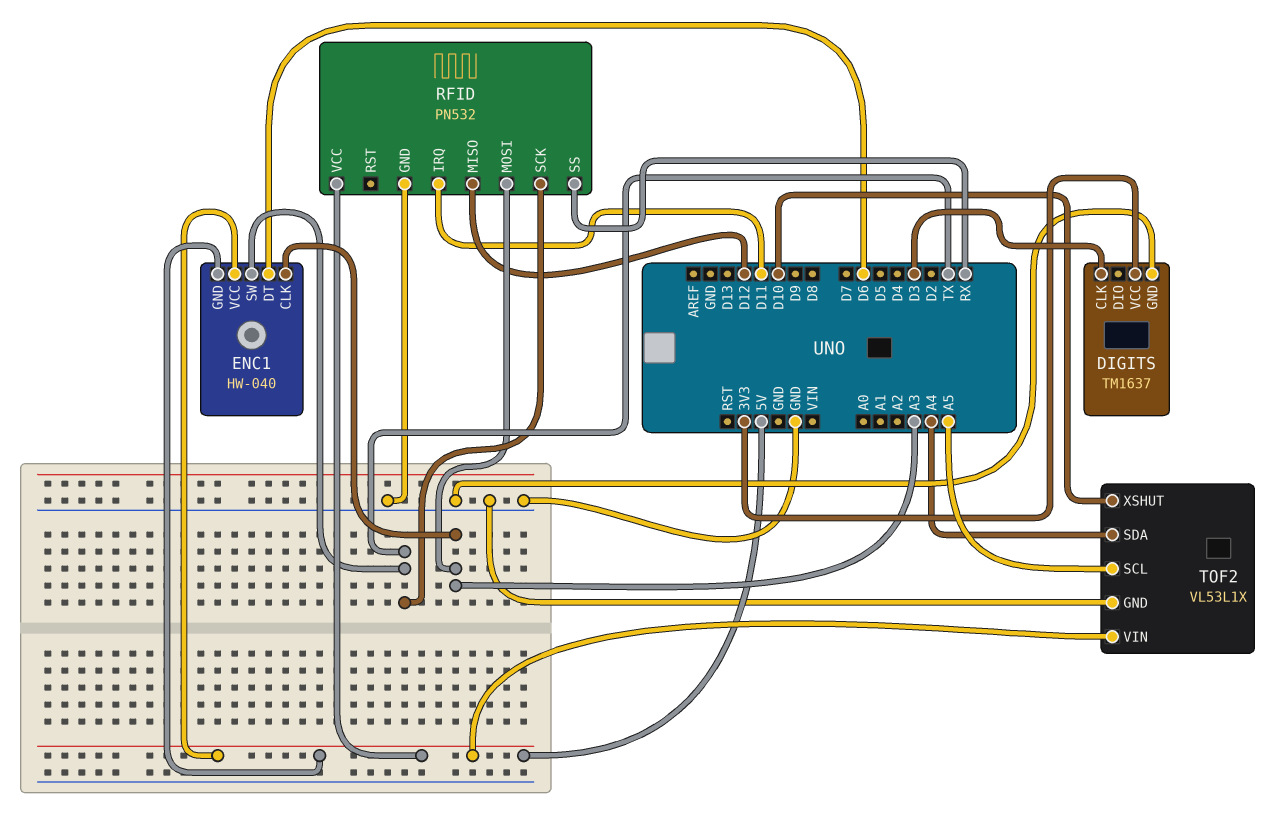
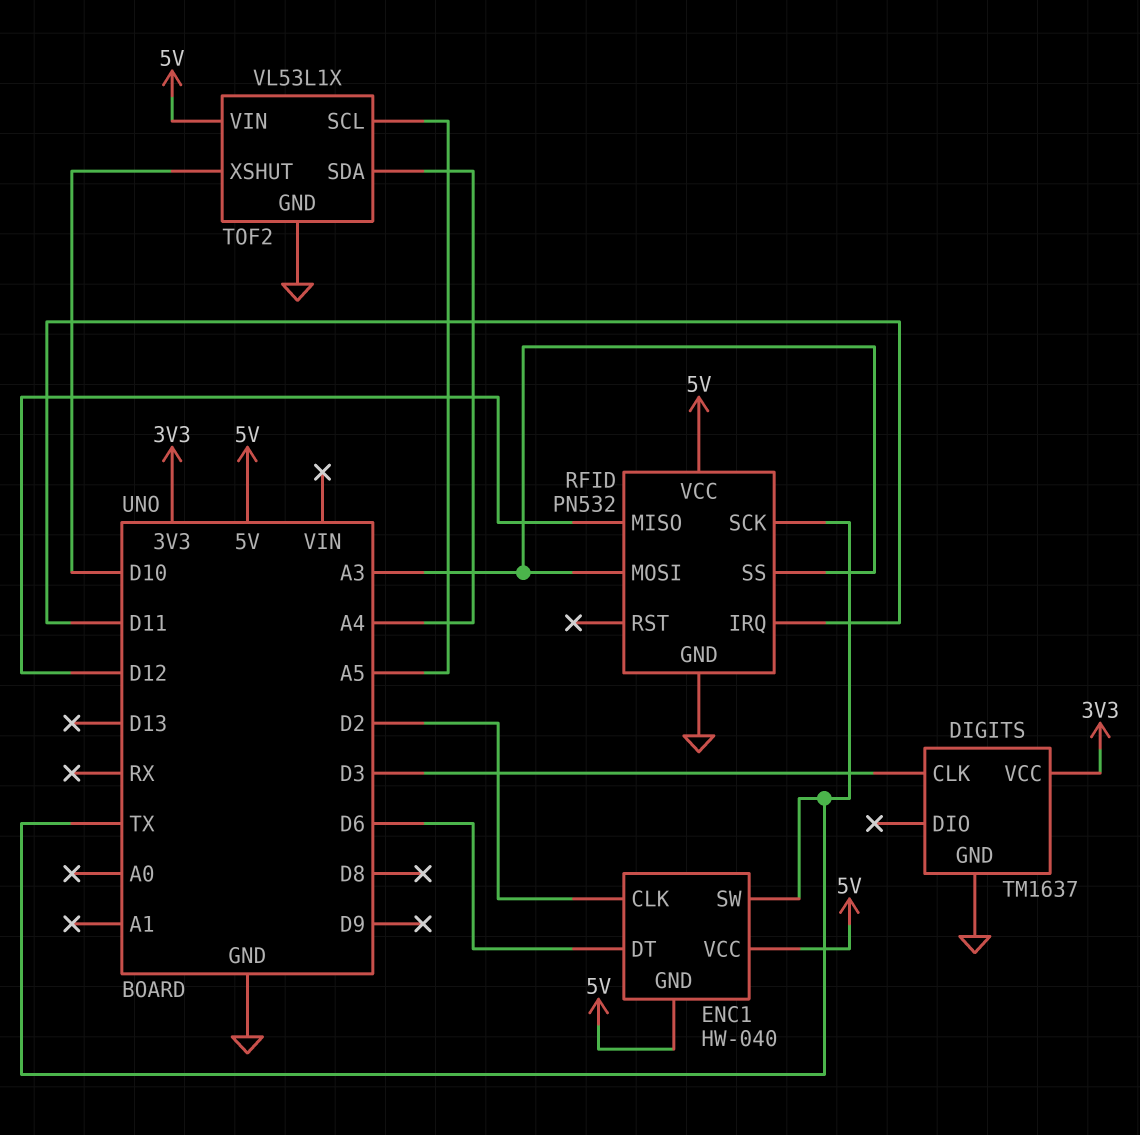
ENC1 pin CLK: A3 -> D2
RFID pin SS: RX -> A3

